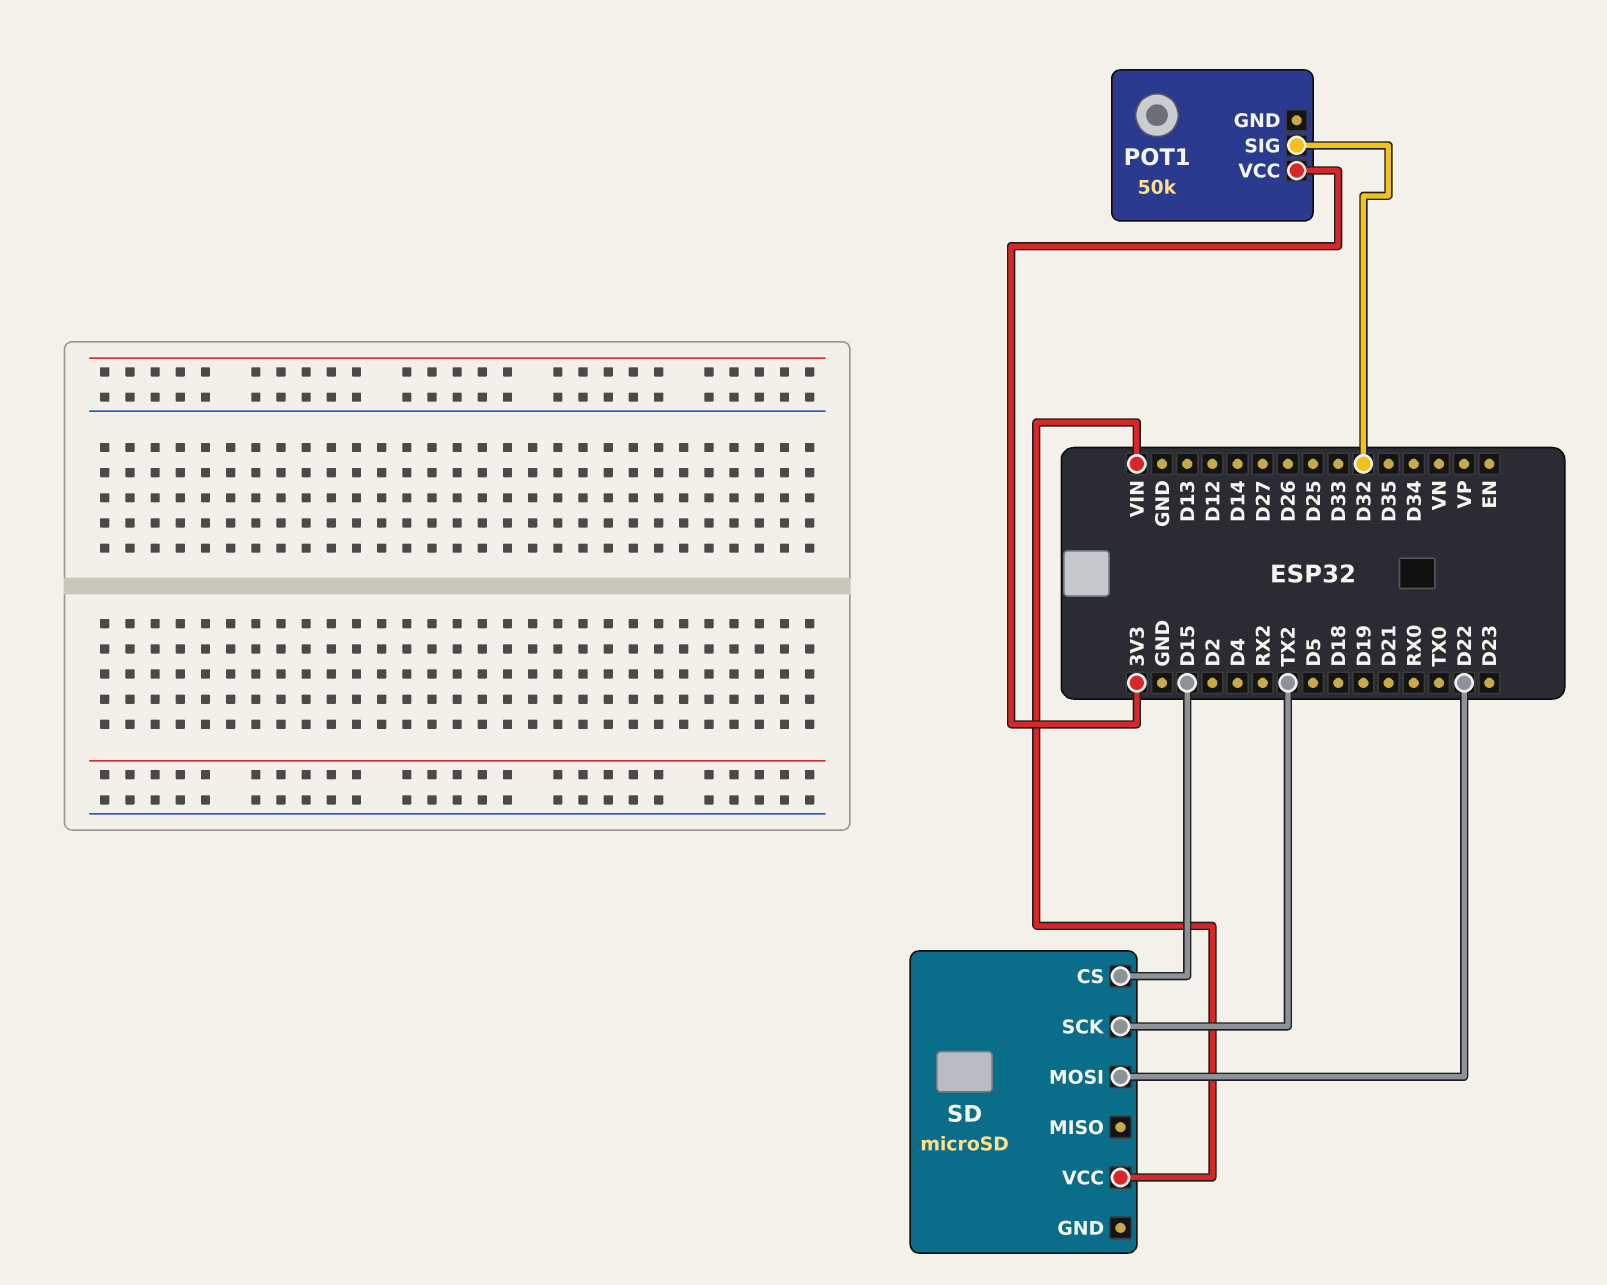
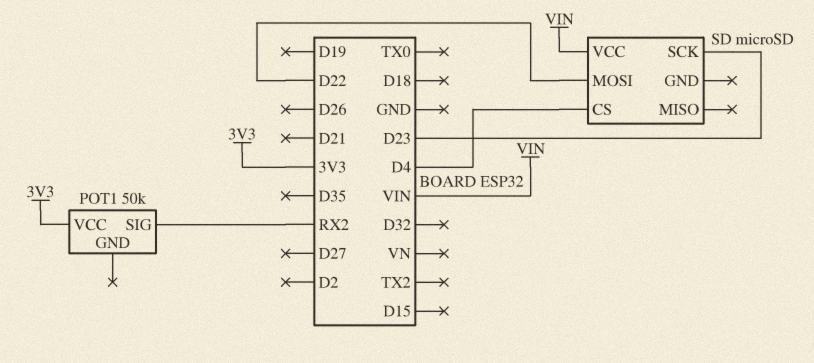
POT1 pin SIG: D32 -> RX2
SD pin CS: D15 -> D4
SD pin SCK: TX2 -> D23

